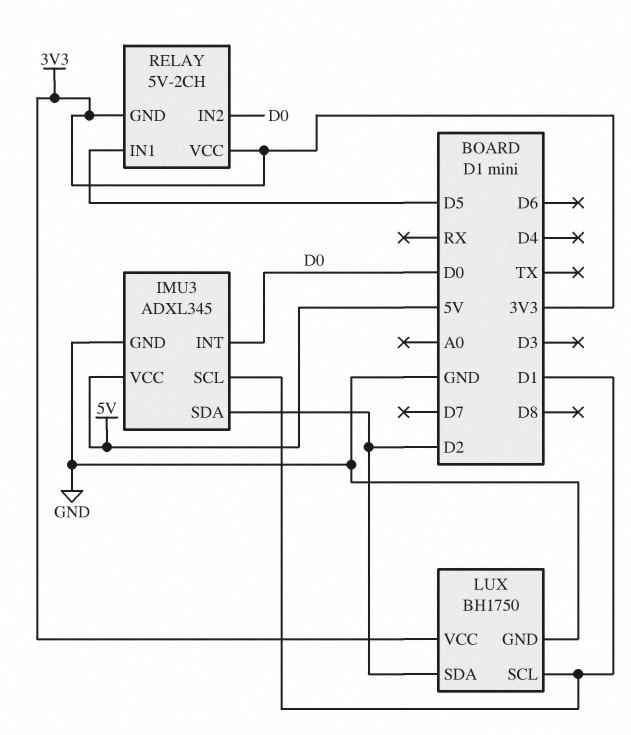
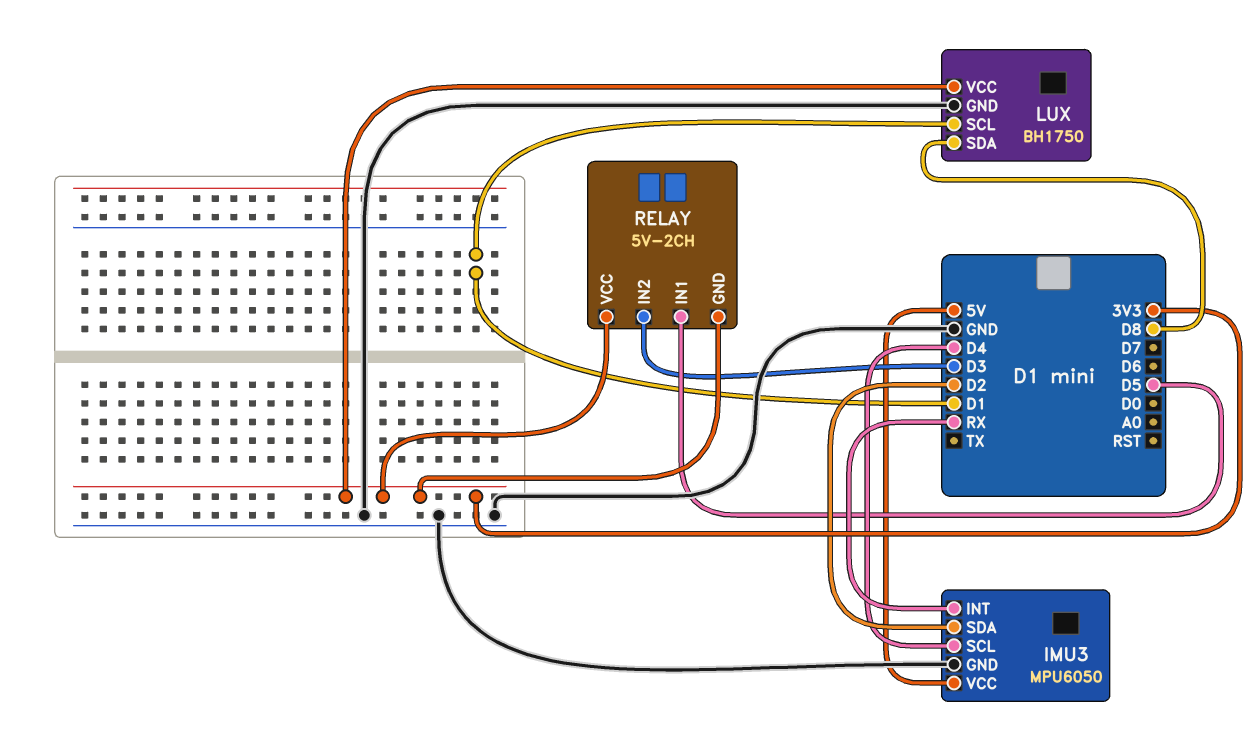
IMU3: ADXL345 -> MPU6050
IMU3 pin INT: D0 -> RX
IMU3 pin SCL: D1 -> D4
LUX pin SDA: D2 -> D8
RELAY pin IN2: D0 -> D3

